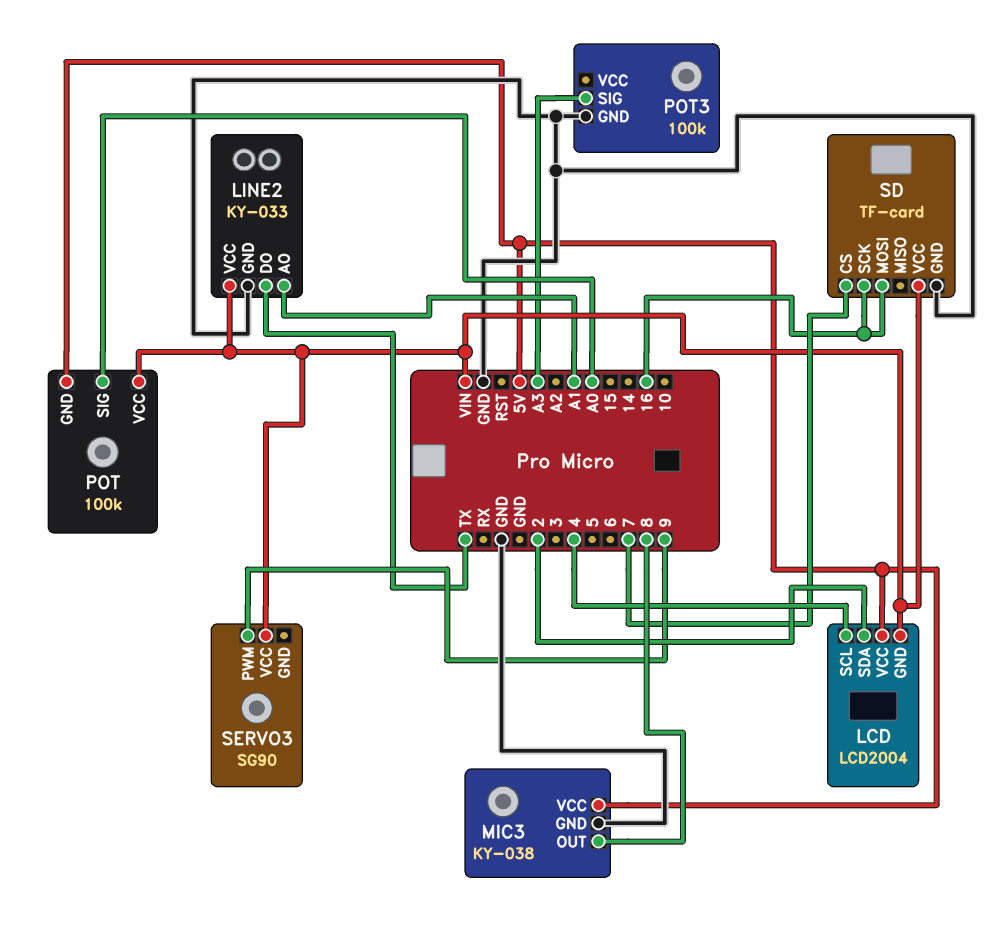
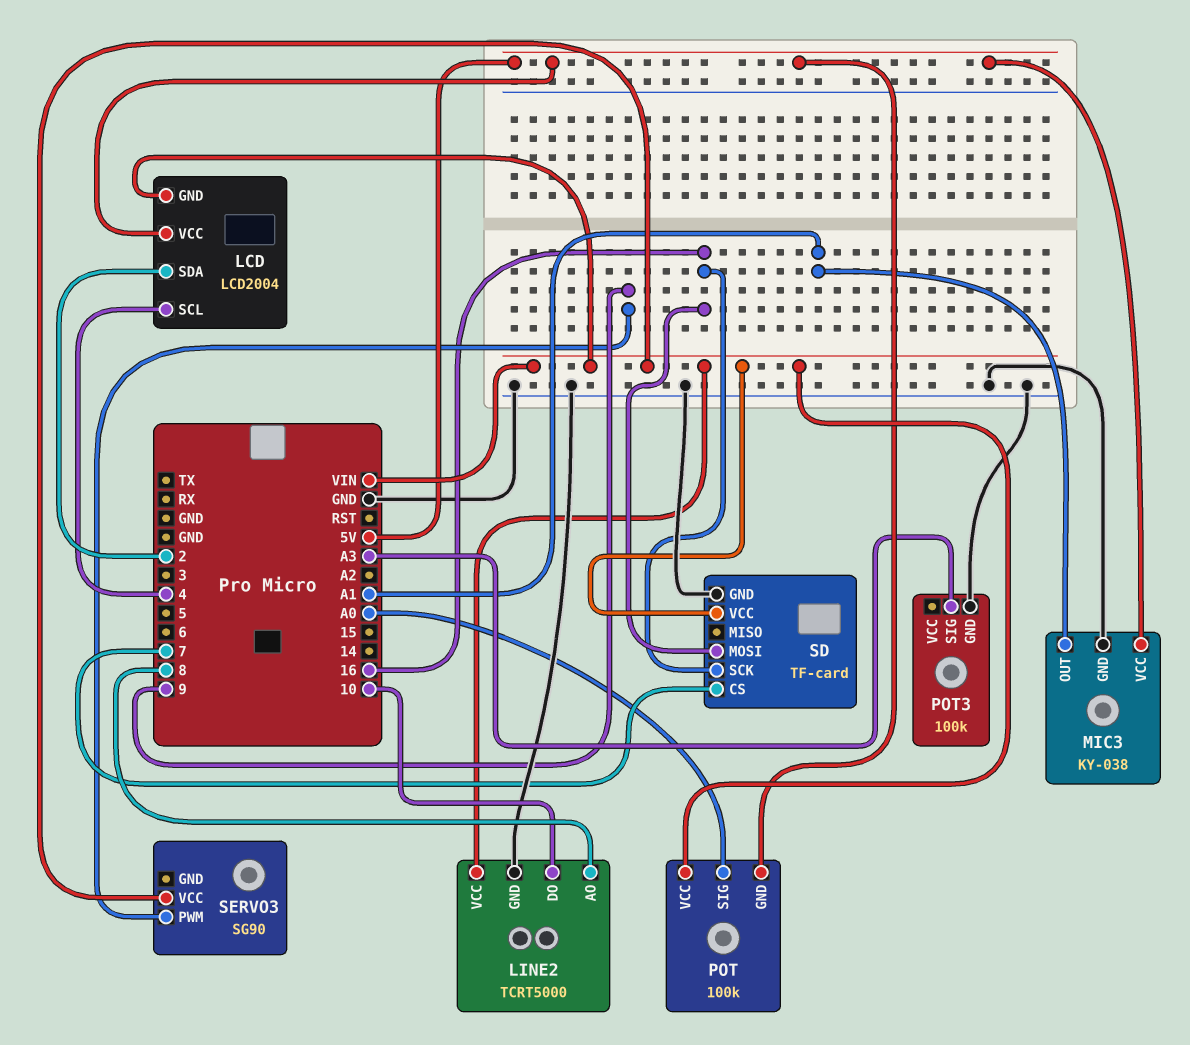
LINE2: KY-033 -> TCRT5000
LINE2 pin AO: A1 -> 8
LINE2 pin DO: TX -> 10
MIC3 pin OUT: 8 -> A1

